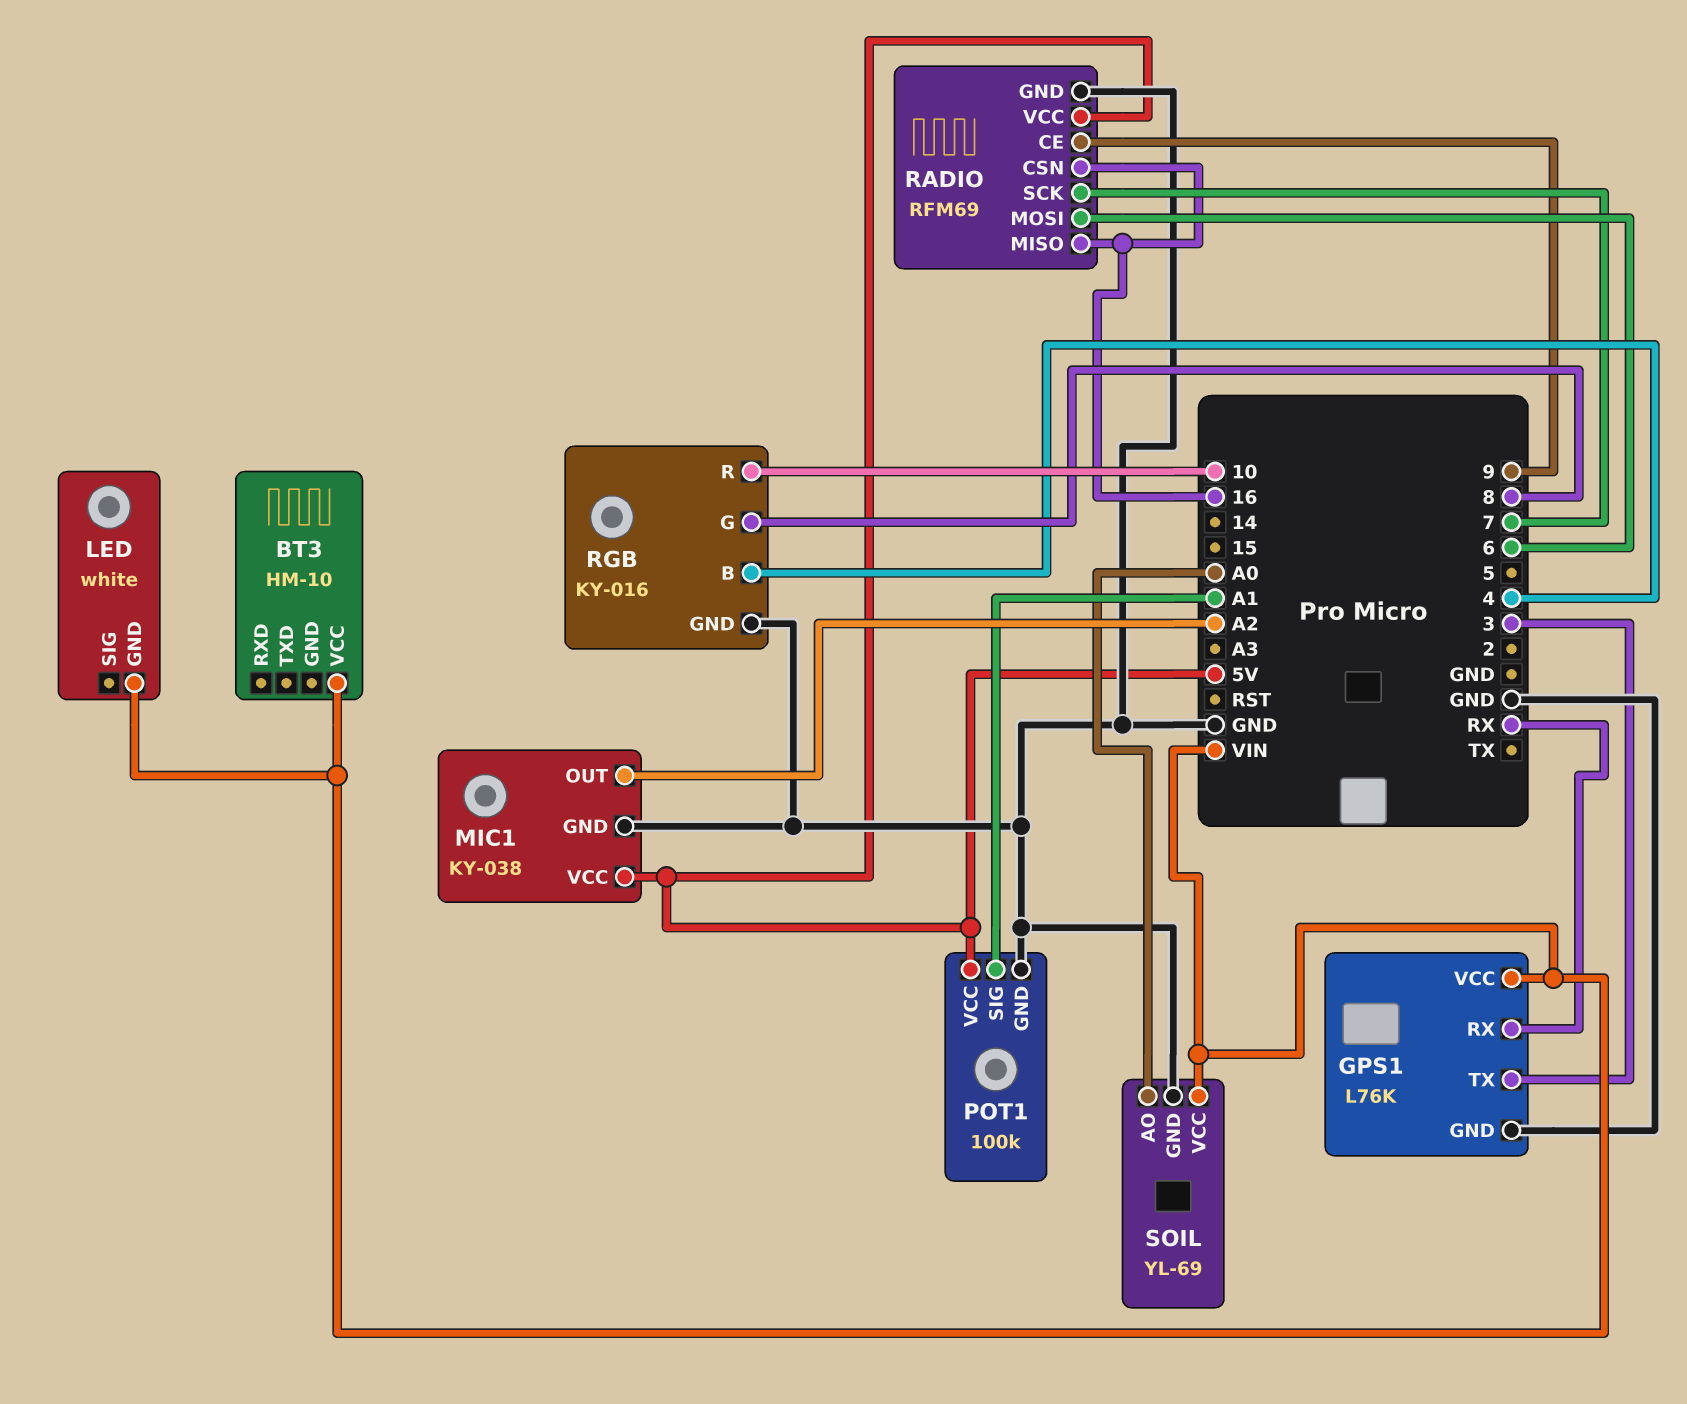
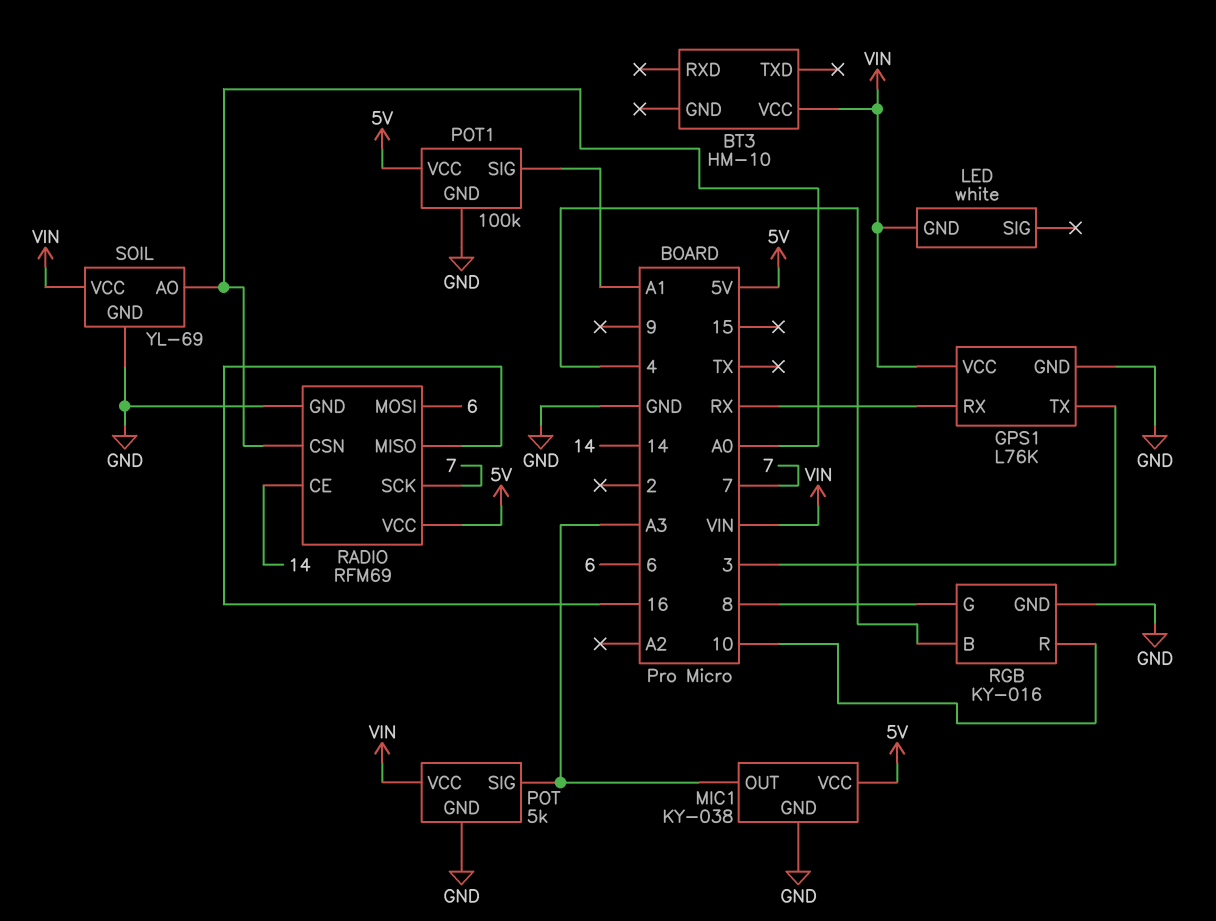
MIC1 pin OUT: A2 -> A3
POT: none -> 5k
POT pin GND: none -> GND
POT pin SIG: none -> A3
POT pin VCC: none -> VIN
RADIO pin CE: 9 -> 14
RADIO pin CSN: 16 -> A0

